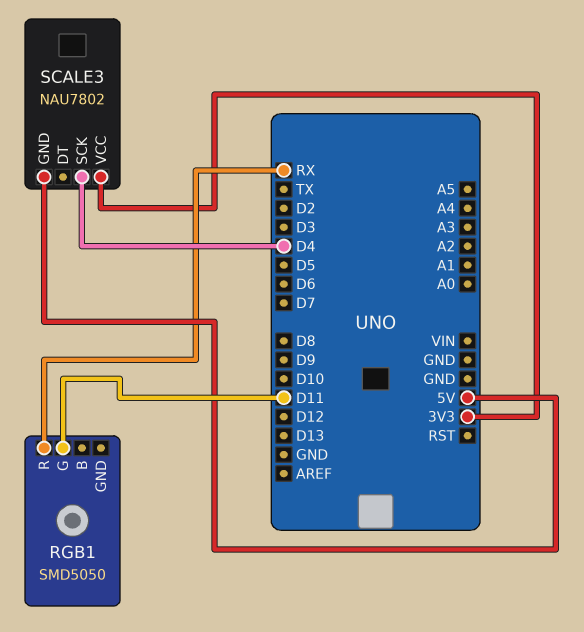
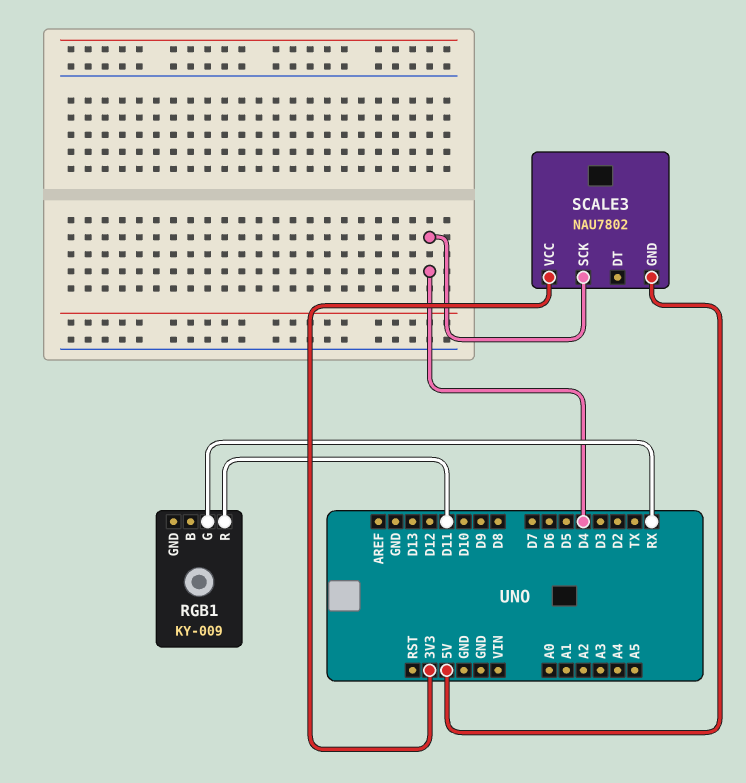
RGB1: SMD5050 -> KY-009
RGB1 pin G: D11 -> RX
RGB1 pin R: RX -> D11

